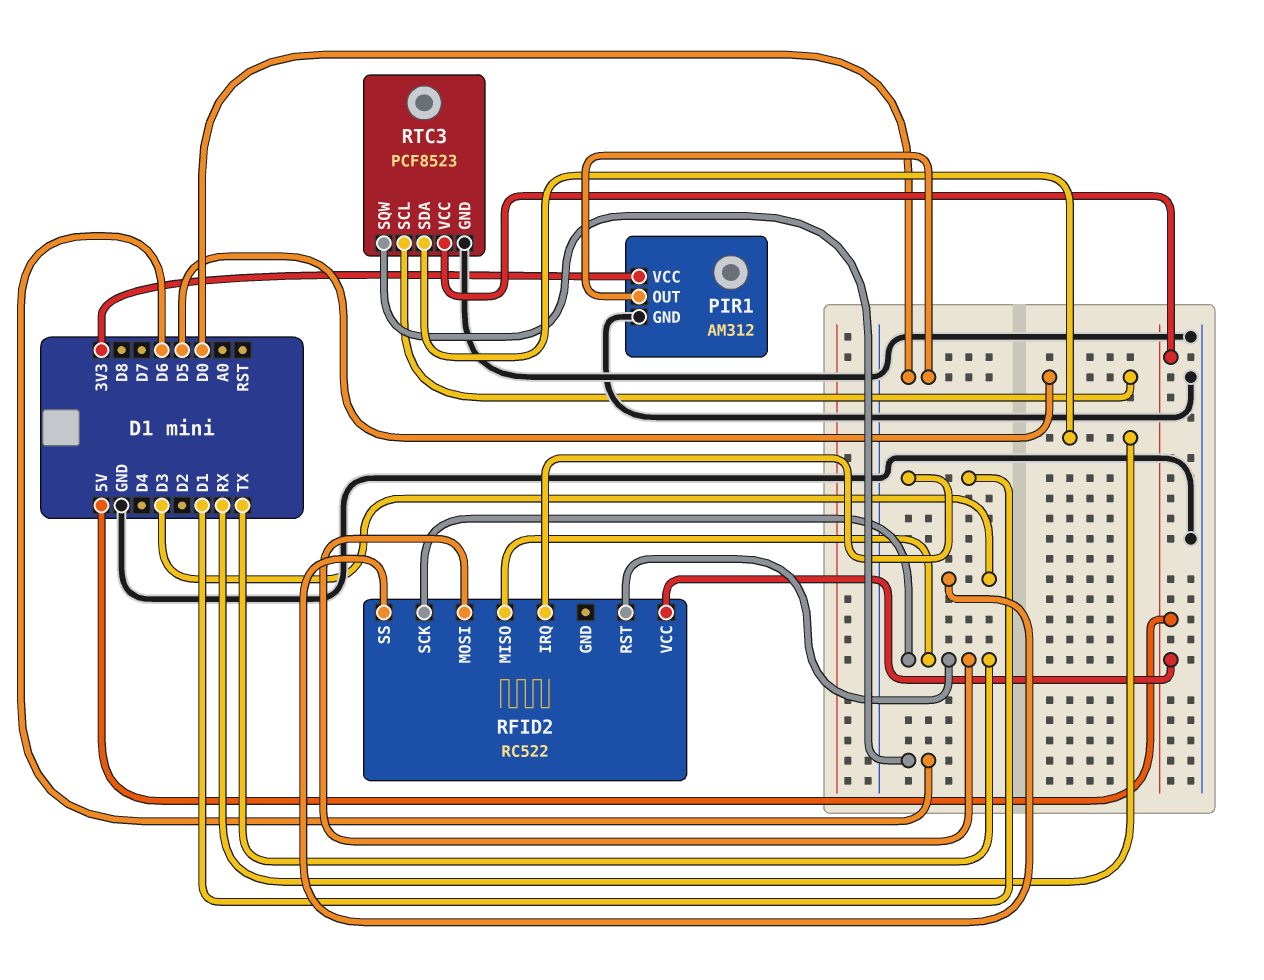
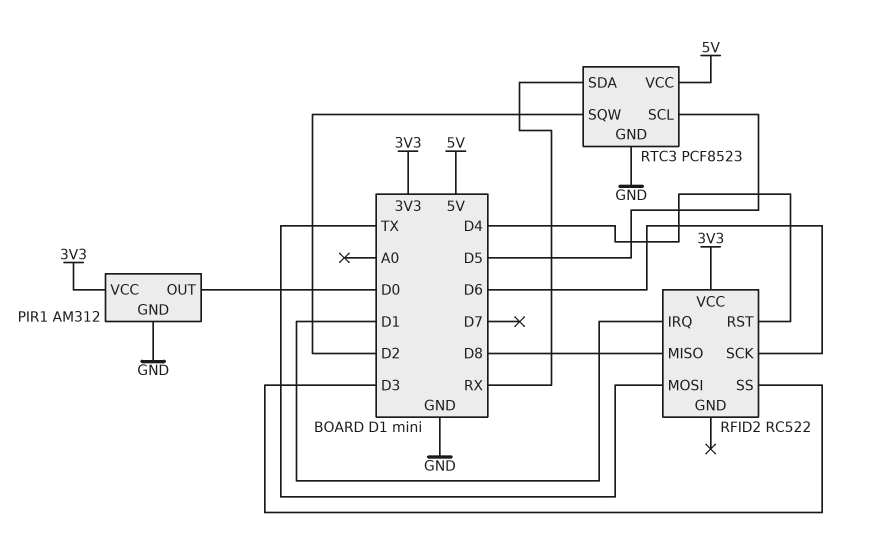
RFID2 pin MISO: TX -> D8
RFID2 pin RST: TX -> D4
RFID2 pin SCK: TX -> D6
RFID2 pin VCC: 5V -> 3V3
RTC3 pin SQW: D6 -> D2

